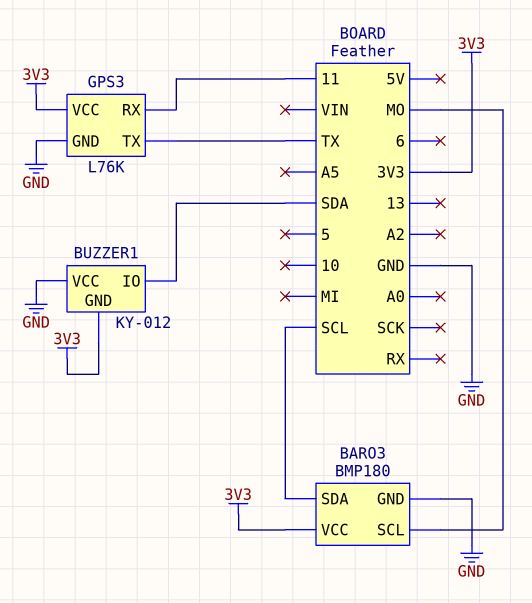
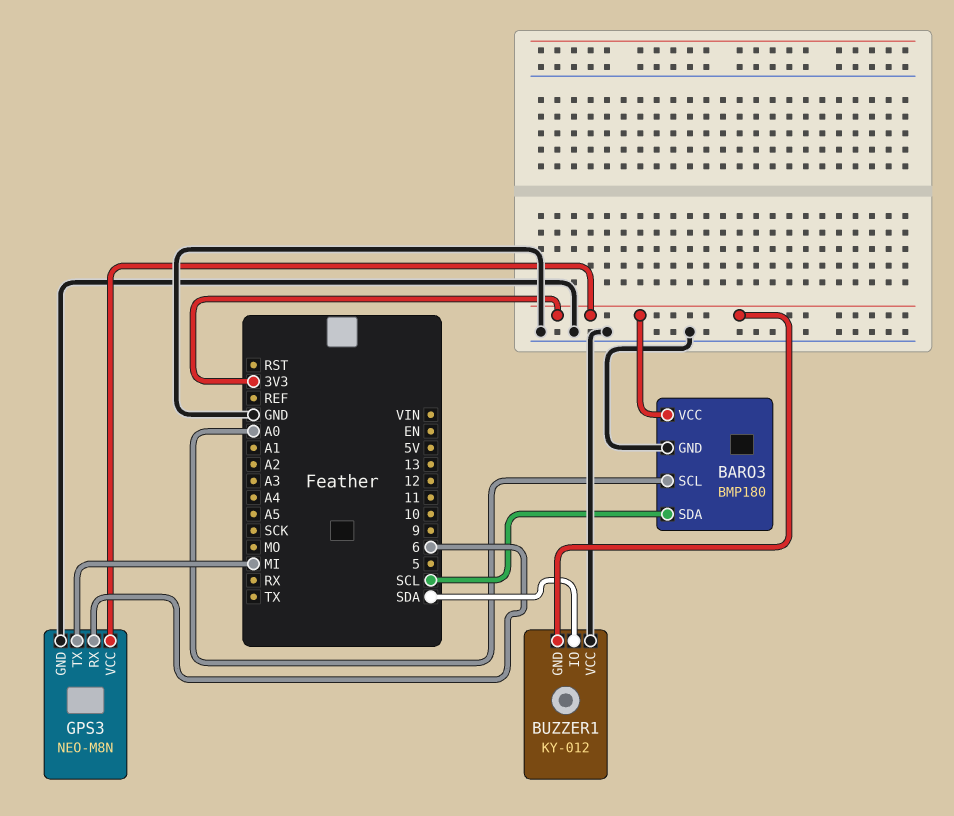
BARO3 pin SCL: MO -> A0
GPS3: L76K -> NEO-M8N
GPS3 pin RX: 11 -> 6
GPS3 pin TX: TX -> MI

